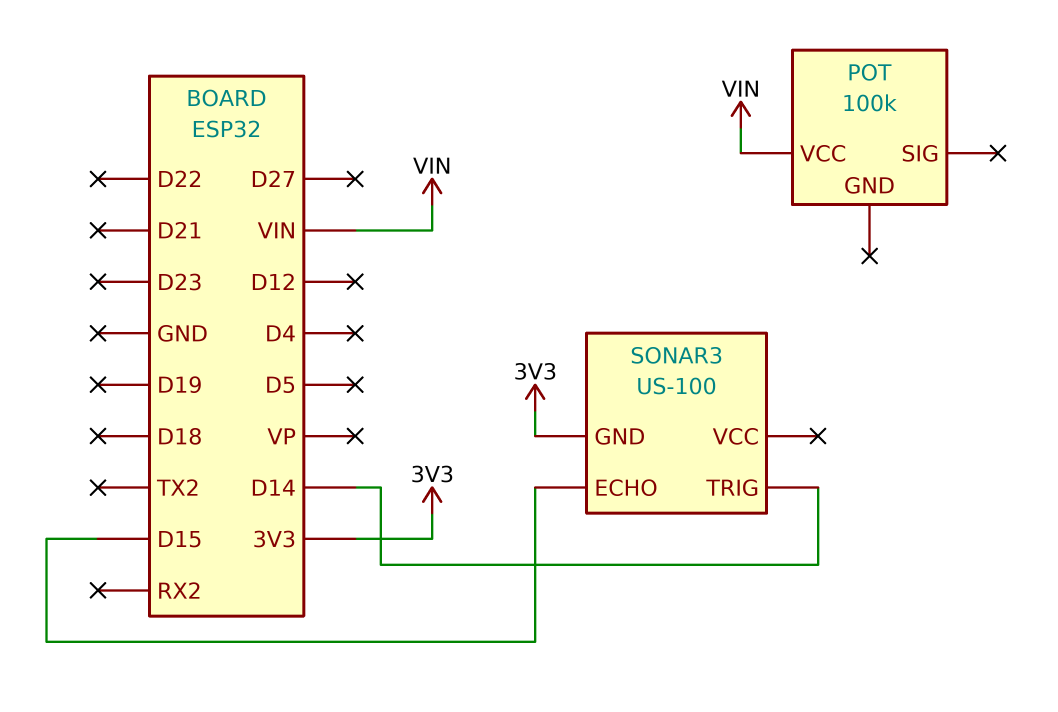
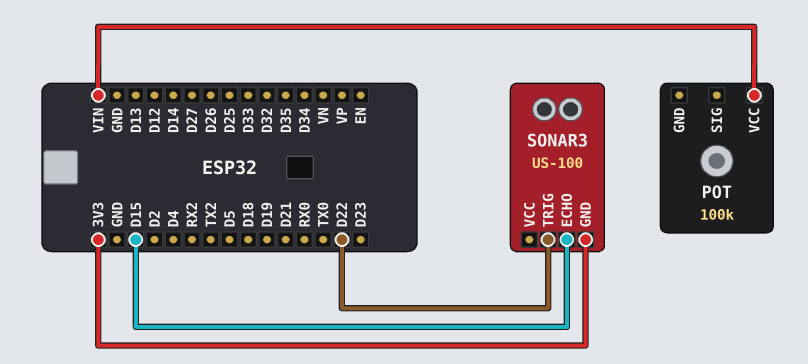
SONAR3 pin TRIG: D14 -> D22

